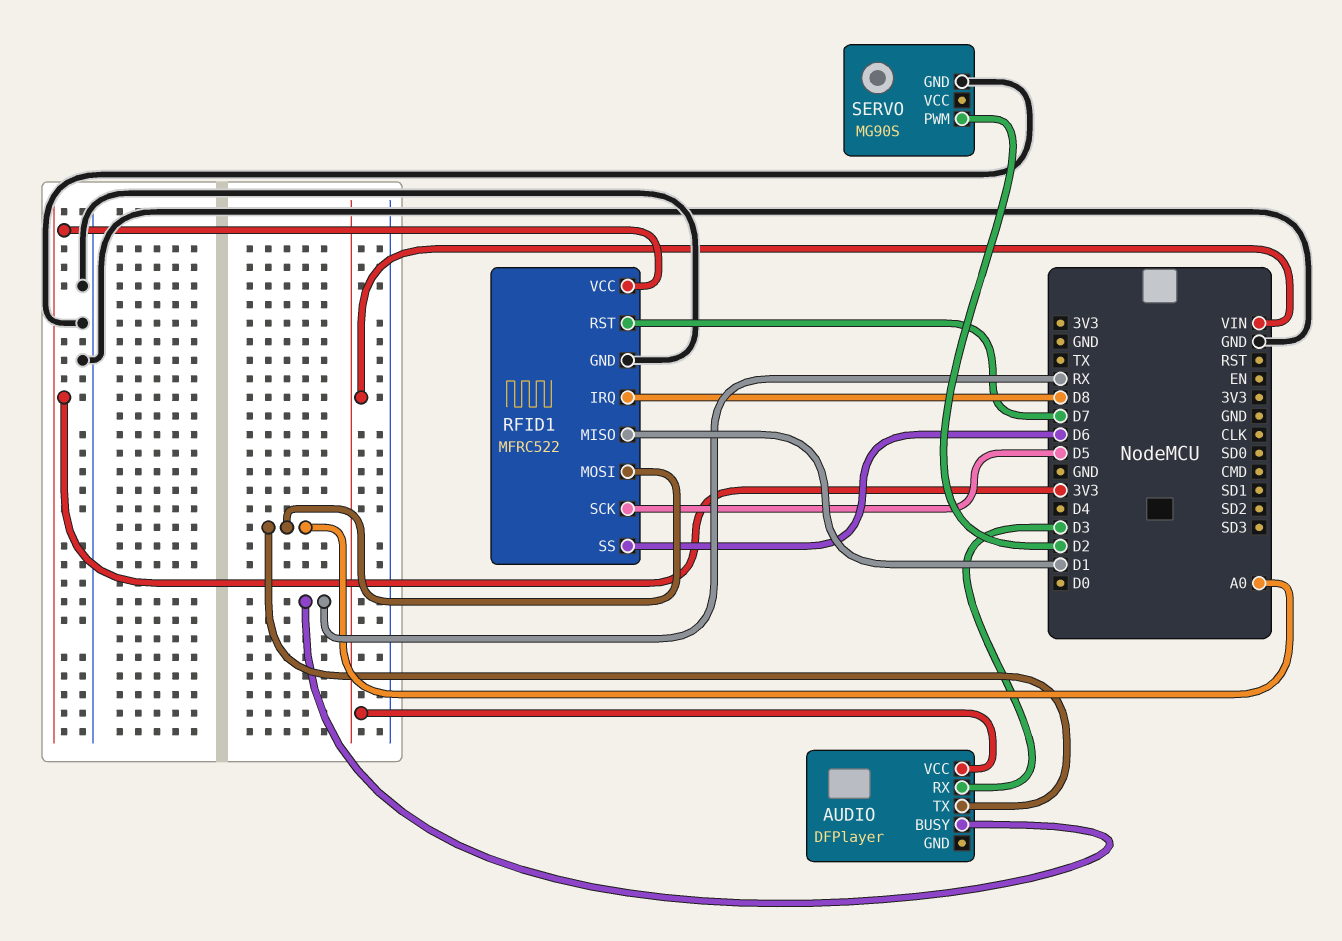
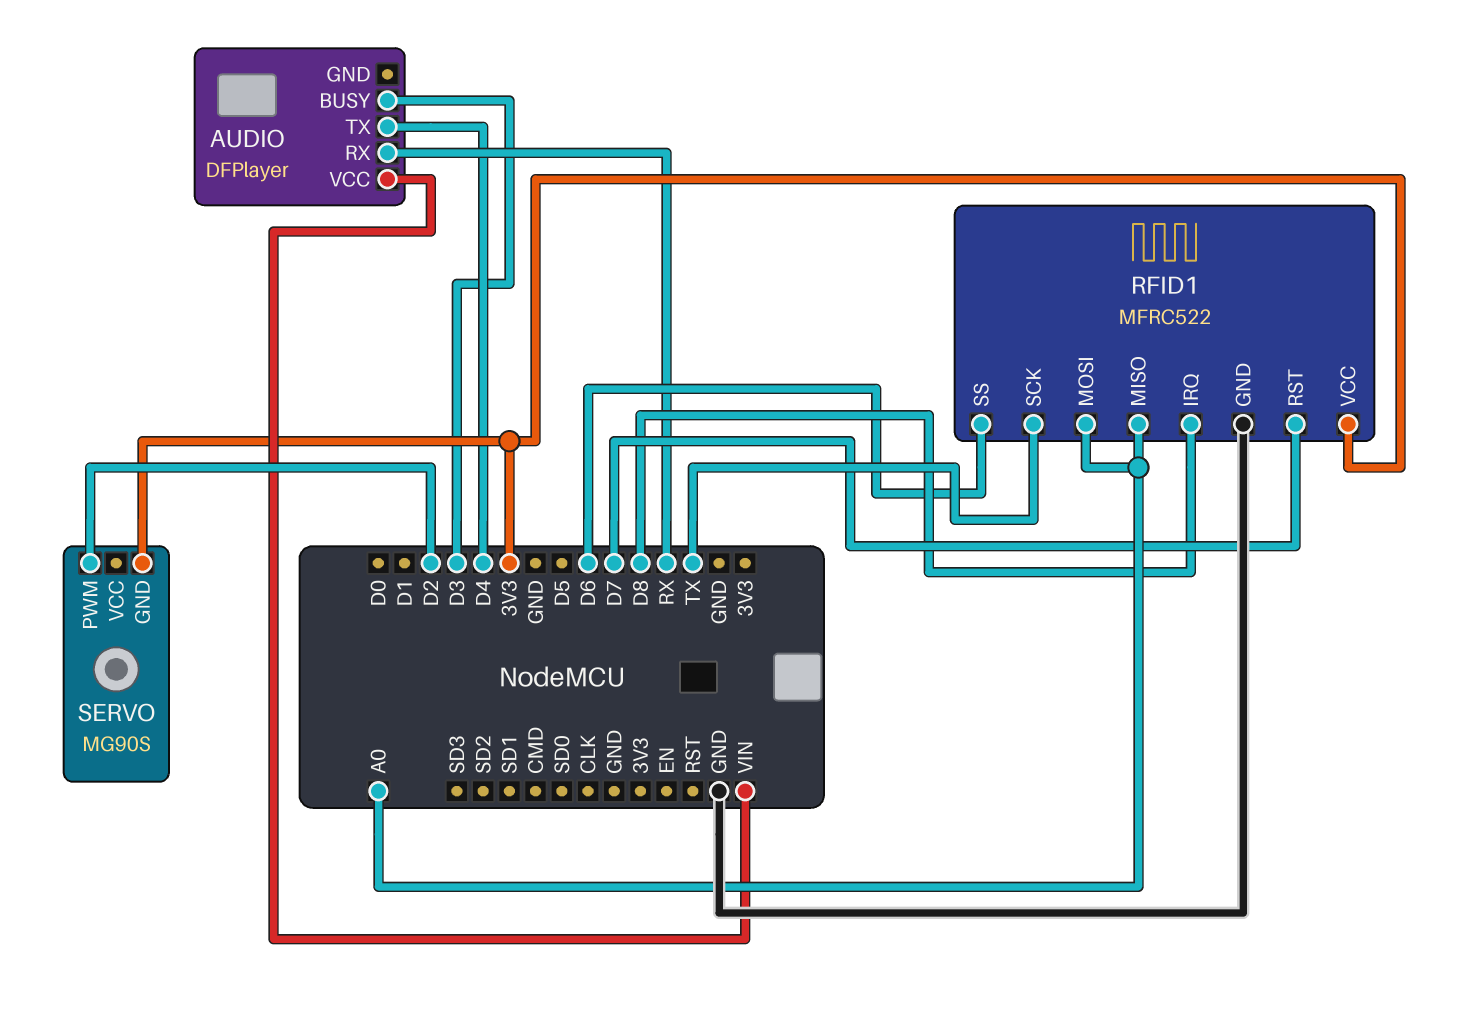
AUDIO pin BUSY: RX -> D3
AUDIO pin RX: D3 -> RX
AUDIO pin TX: A0 -> D4
RFID1 pin MISO: D1 -> A0
RFID1 pin SCK: D5 -> TX
SERVO pin GND: GND -> 3V3

